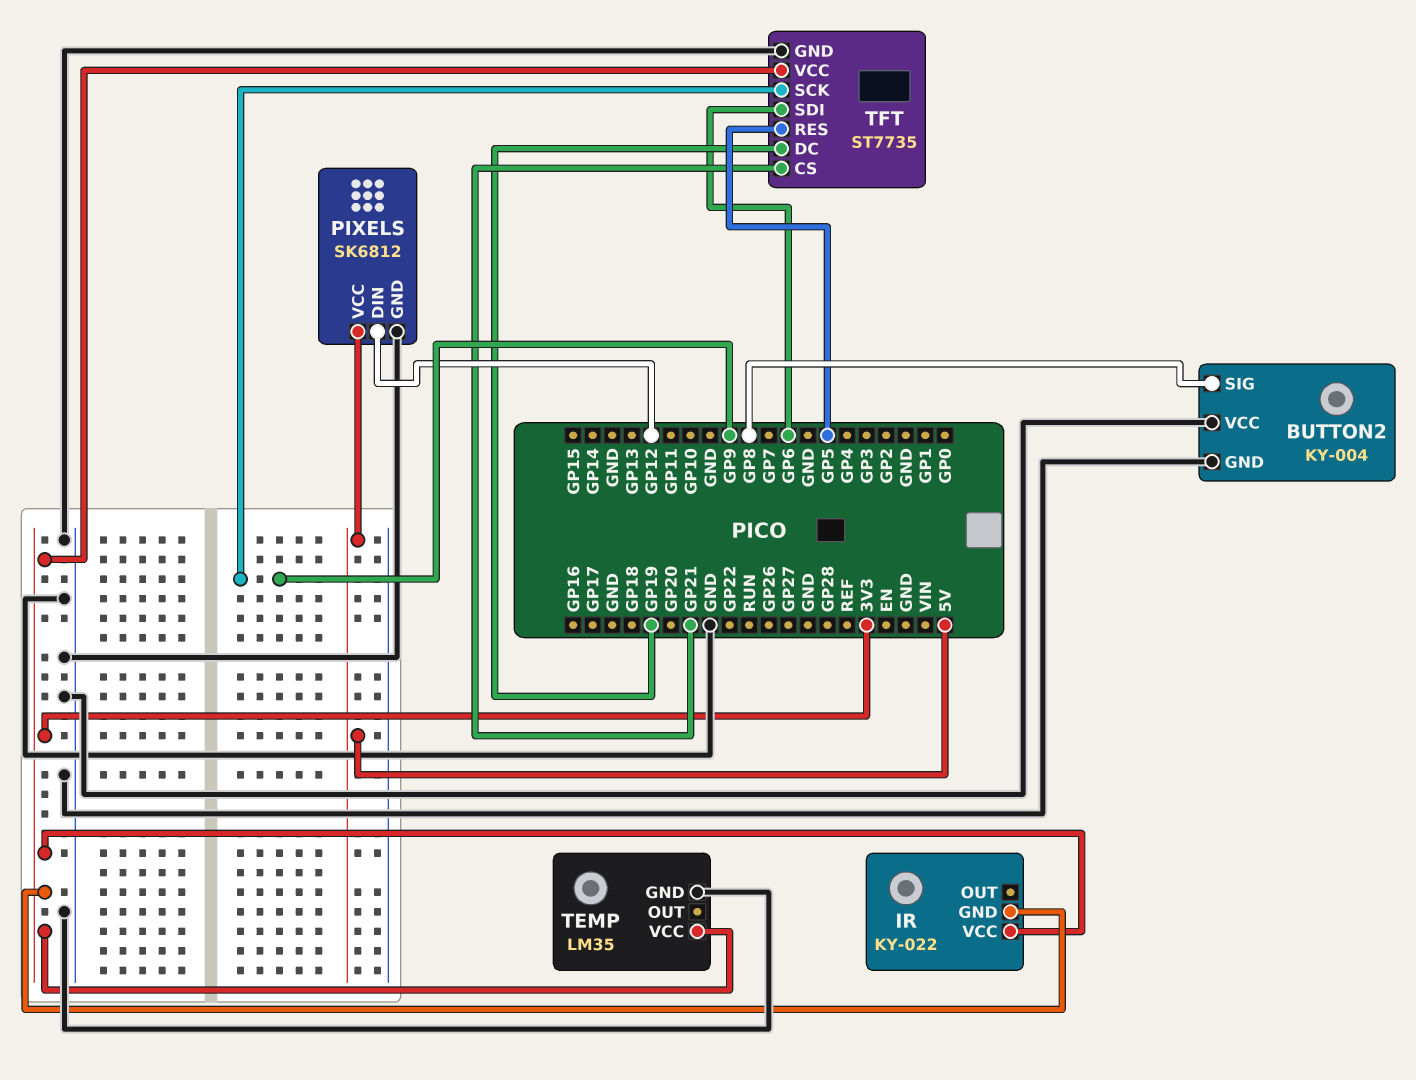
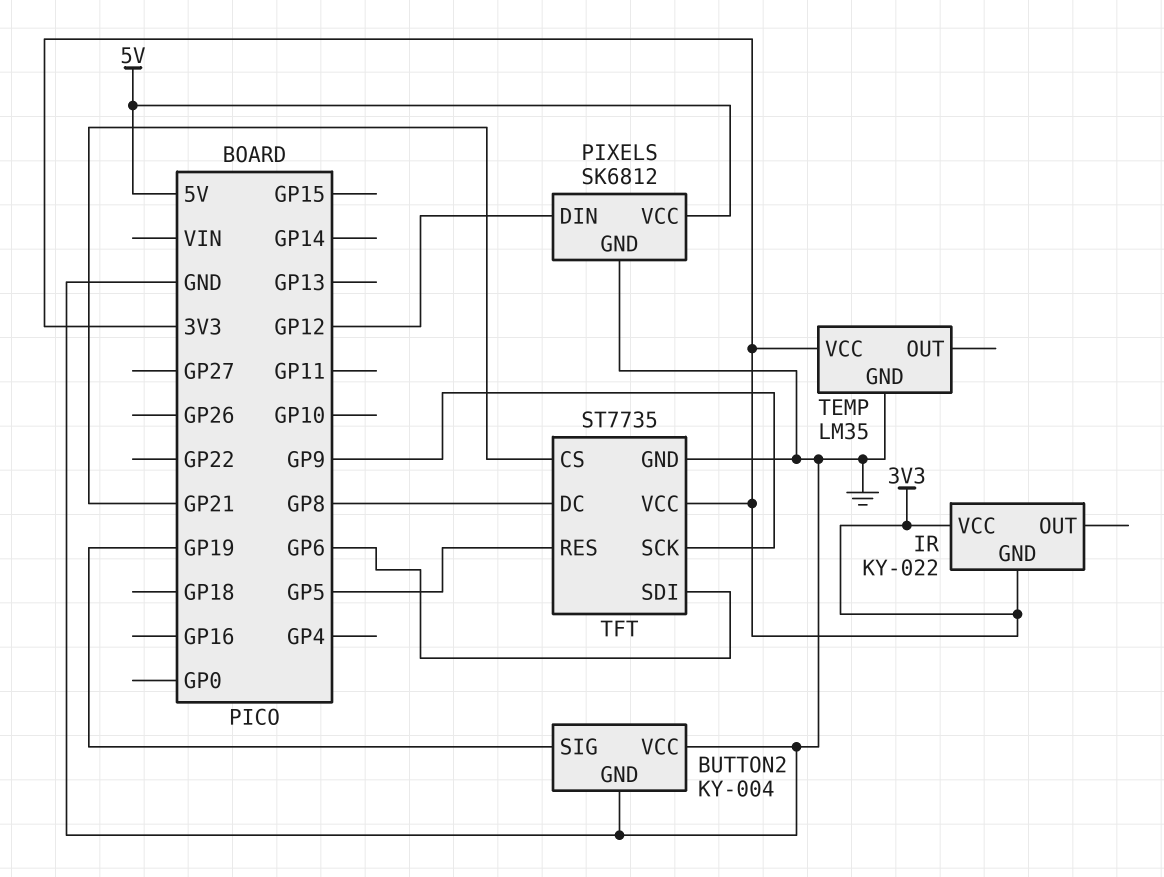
BUTTON2 pin SIG: GP8 -> GP19
TFT pin DC: GP19 -> GP8

